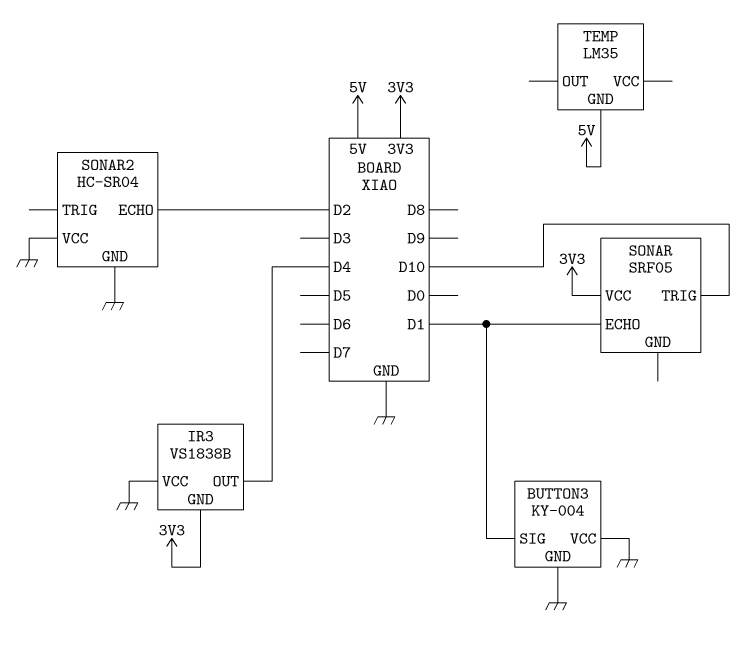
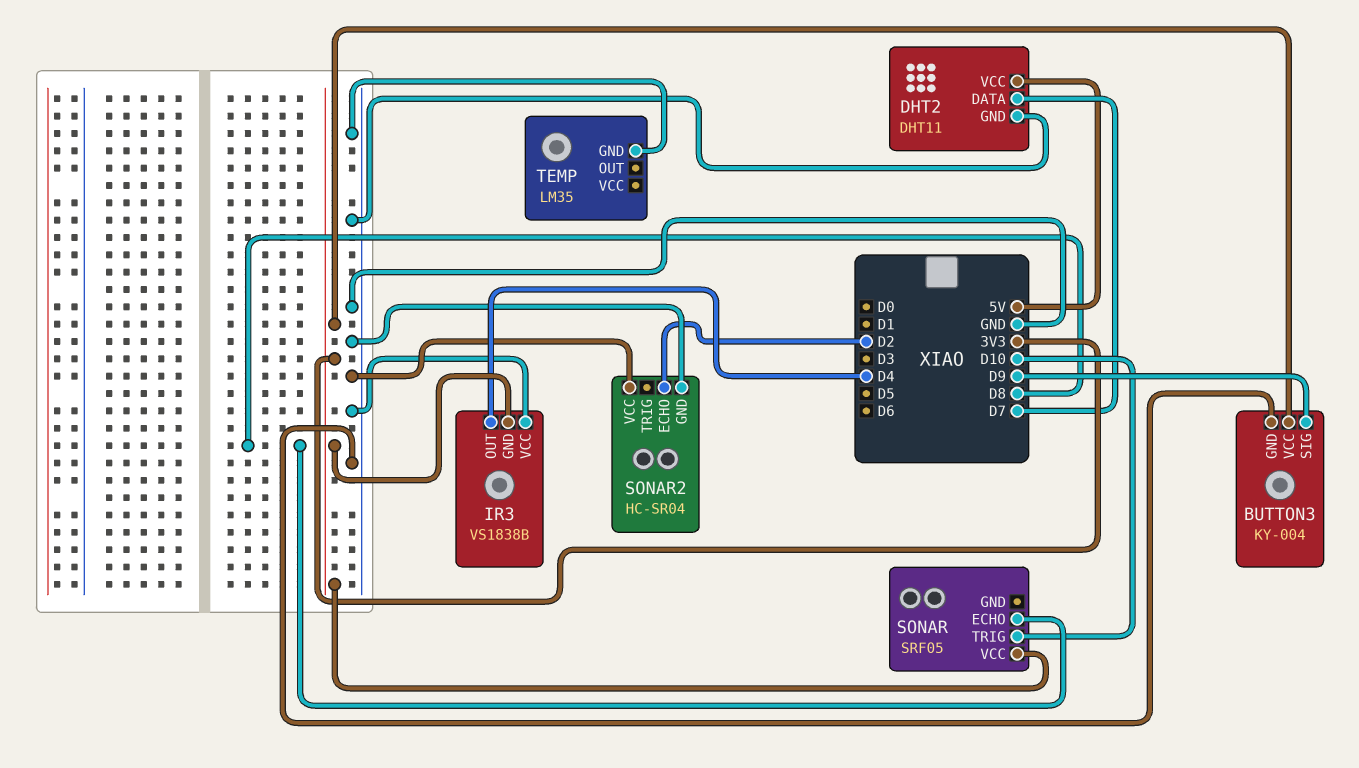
BUTTON3 pin SIG: D1 -> D9
BUTTON3 pin VCC: GND -> 3V3
DHT2: none -> DHT11
DHT2 pin DATA: none -> D7
DHT2 pin GND: none -> GND
DHT2 pin VCC: none -> 5V
SONAR pin ECHO: D1 -> D8
TEMP pin GND: 5V -> GND

